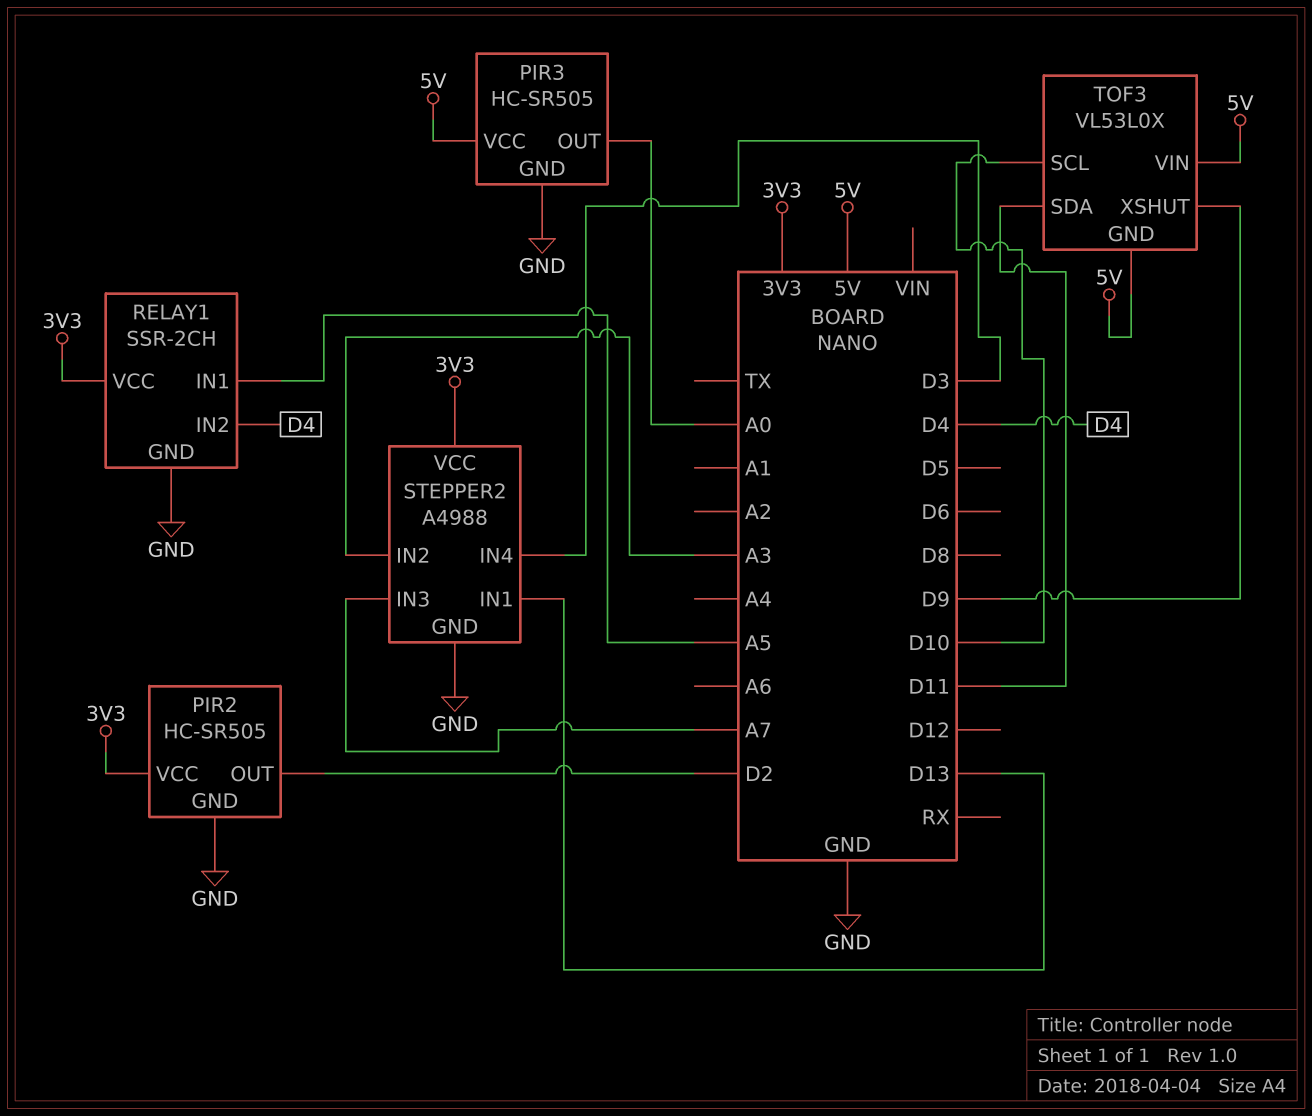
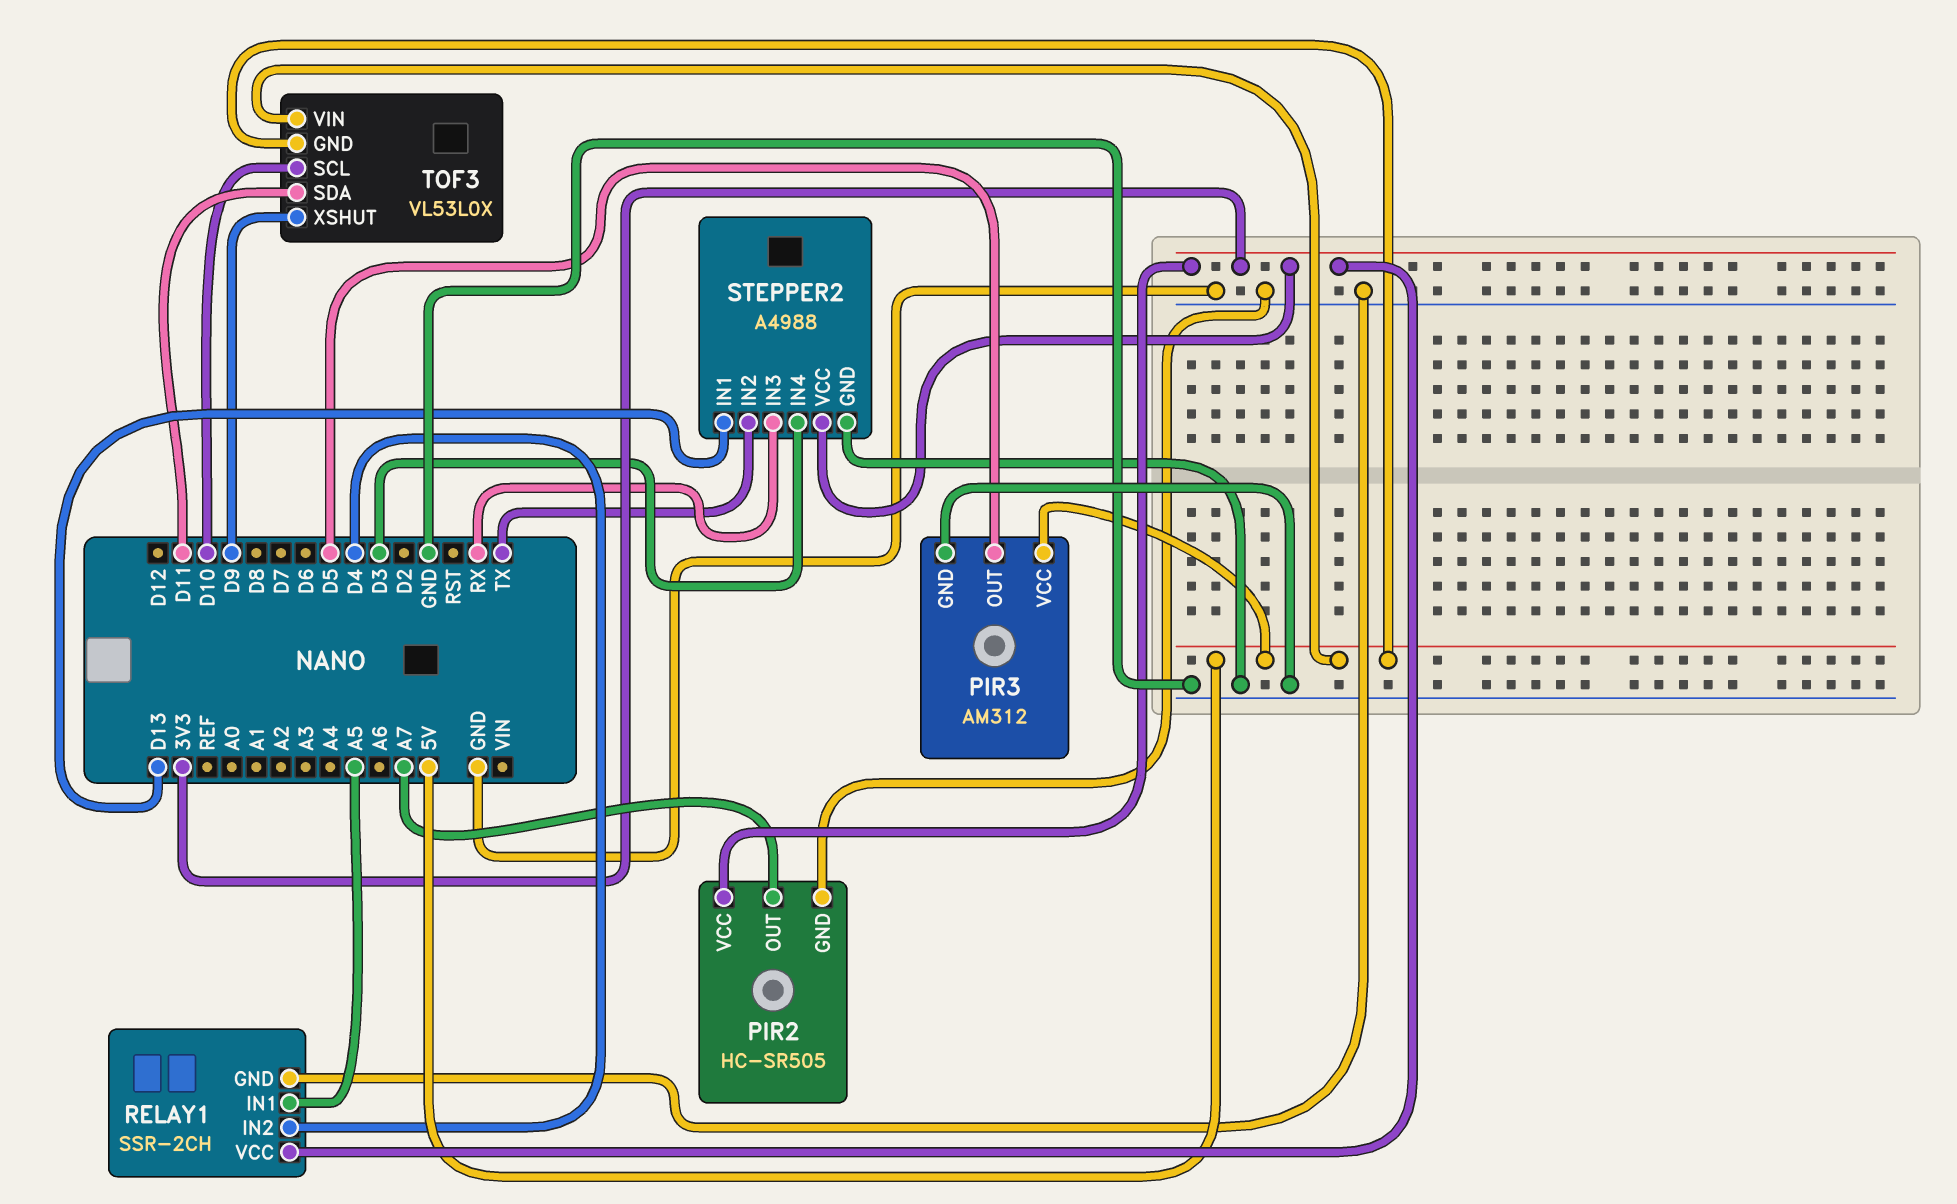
PIR2 pin OUT: D2 -> A7
PIR3: HC-SR505 -> AM312
PIR3 pin OUT: A0 -> D5
STEPPER2 pin IN2: A3 -> TX
STEPPER2 pin IN3: A7 -> RX

